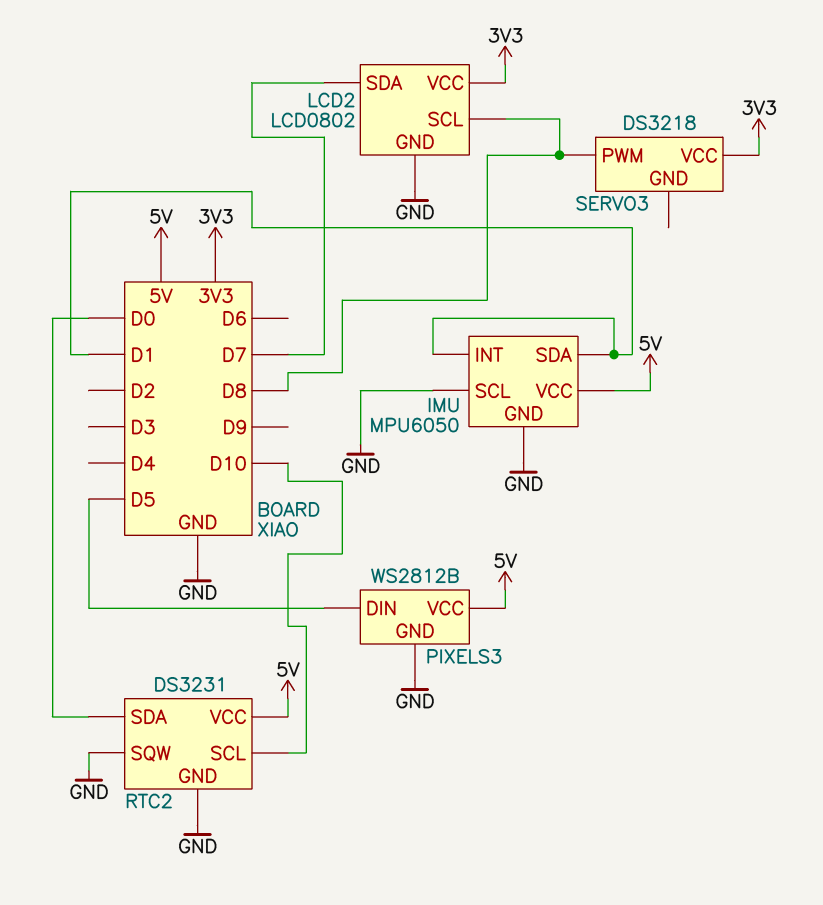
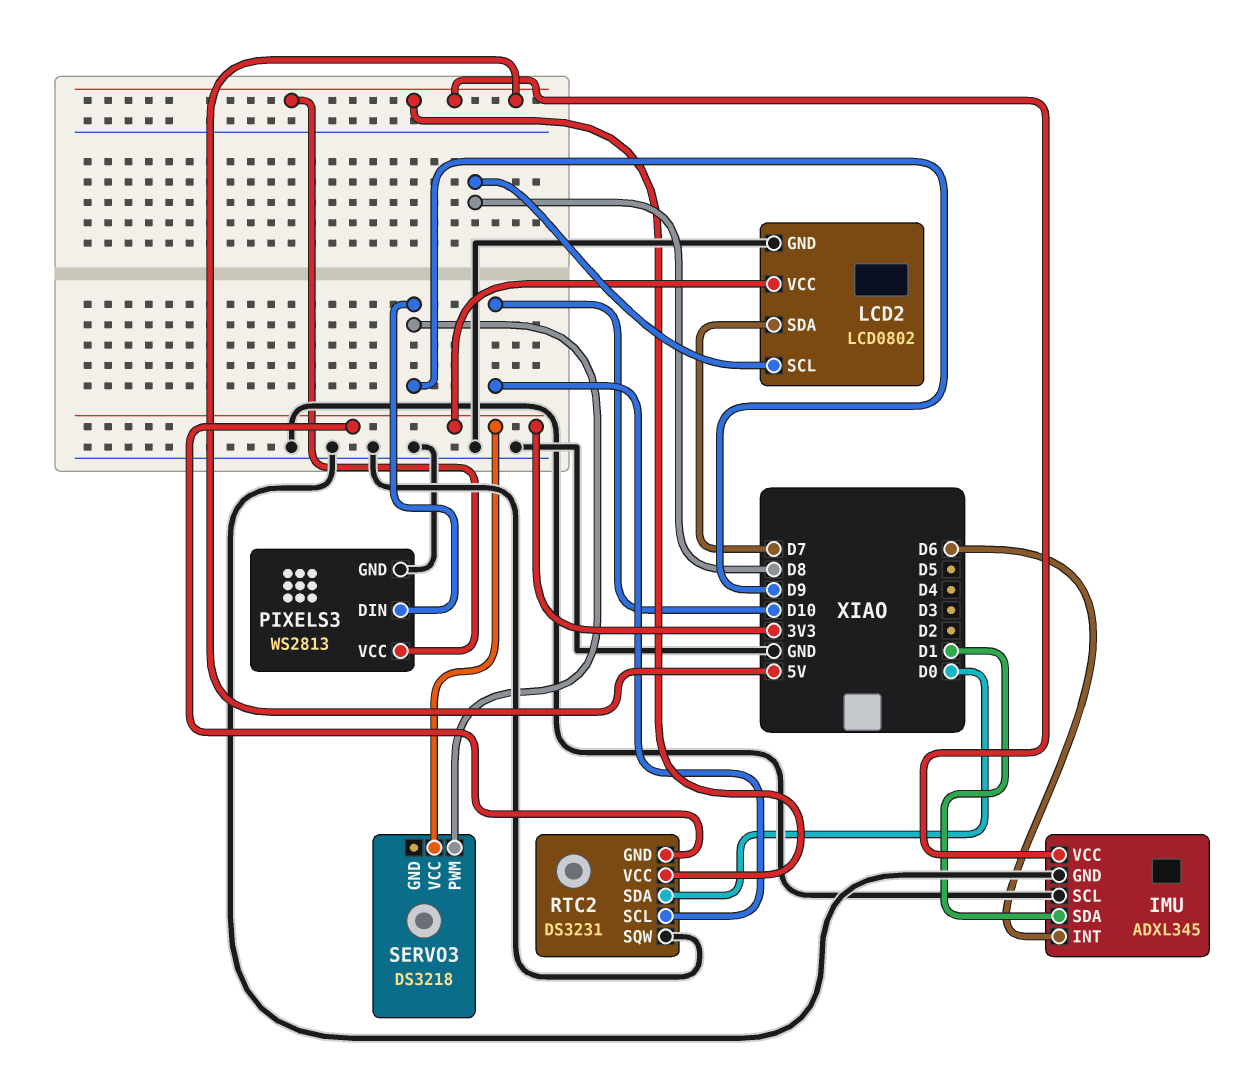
IMU: MPU6050 -> ADXL345
IMU pin INT: D1 -> D6
PIXELS3: WS2812B -> WS2813
PIXELS3 pin DIN: D5 -> D9
RTC2 pin GND: GND -> 3V3
SERVO3 pin PWM: D8 -> D9

